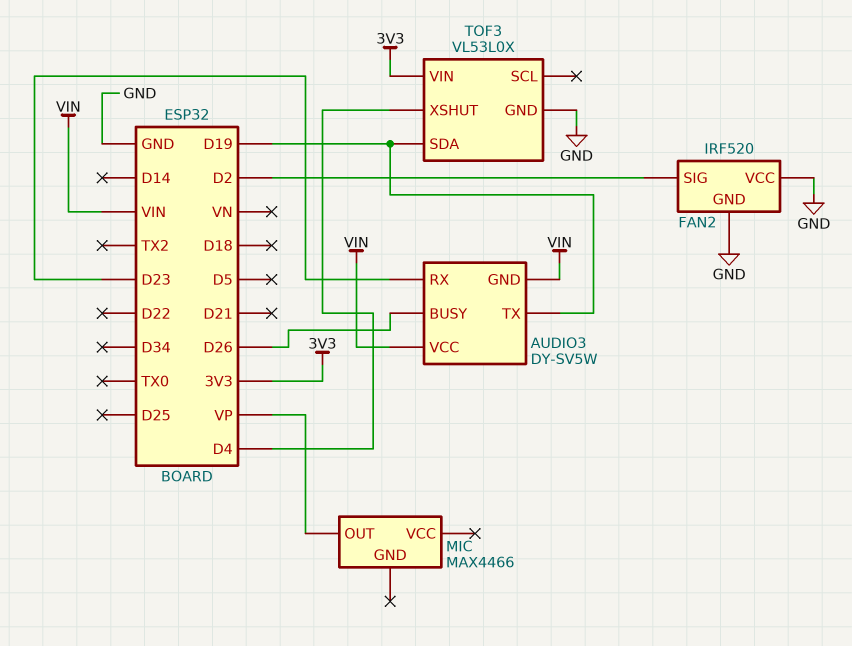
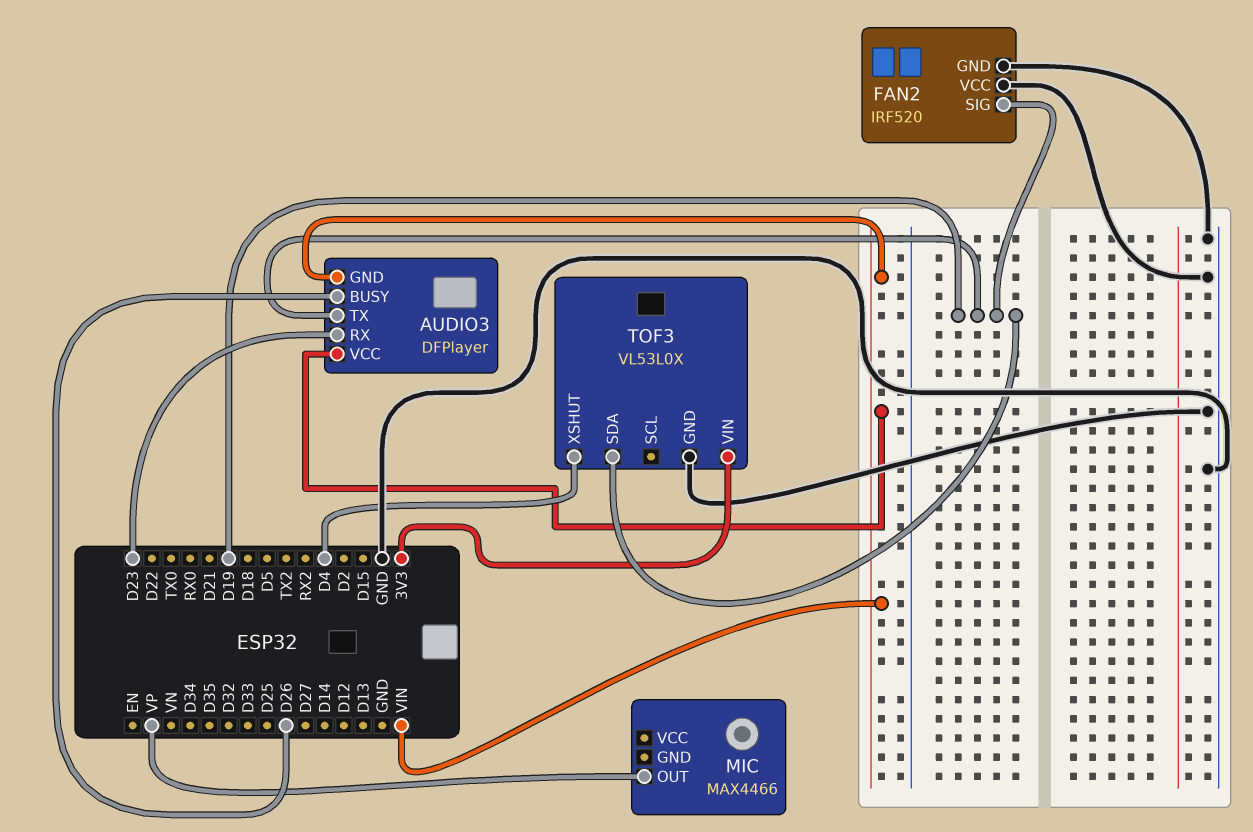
AUDIO3: DY-SV5W -> DFPlayer
FAN2 pin SIG: D2 -> D19

